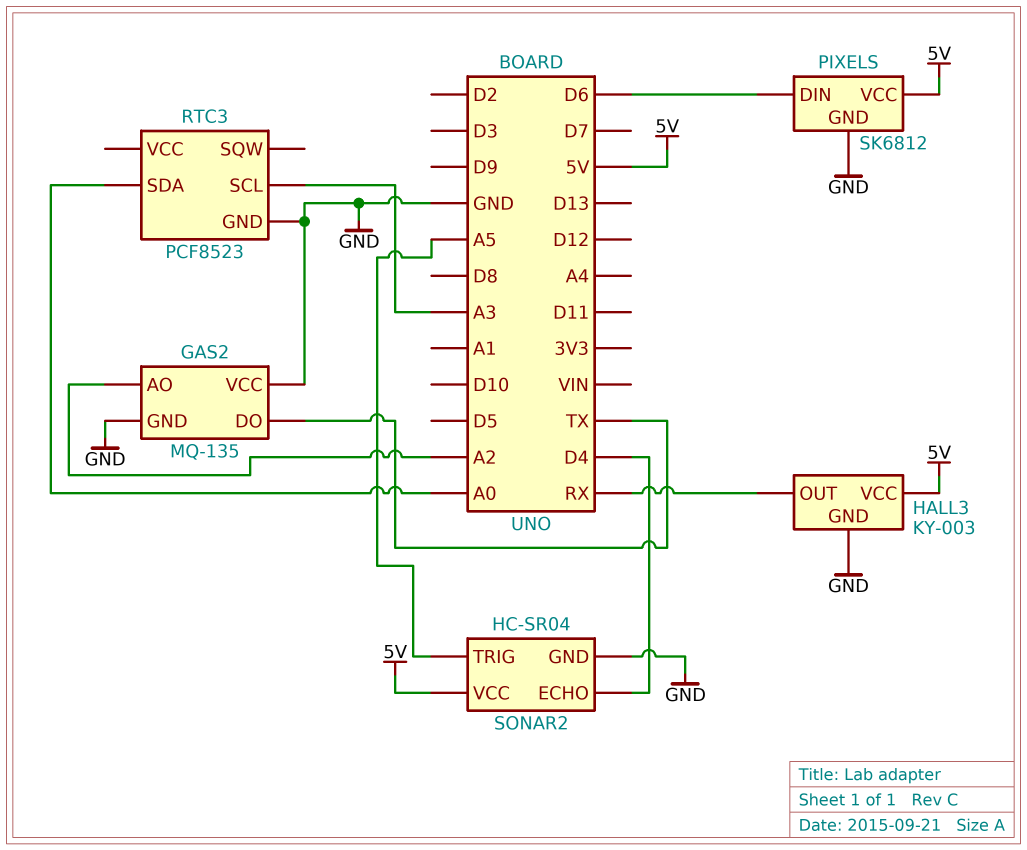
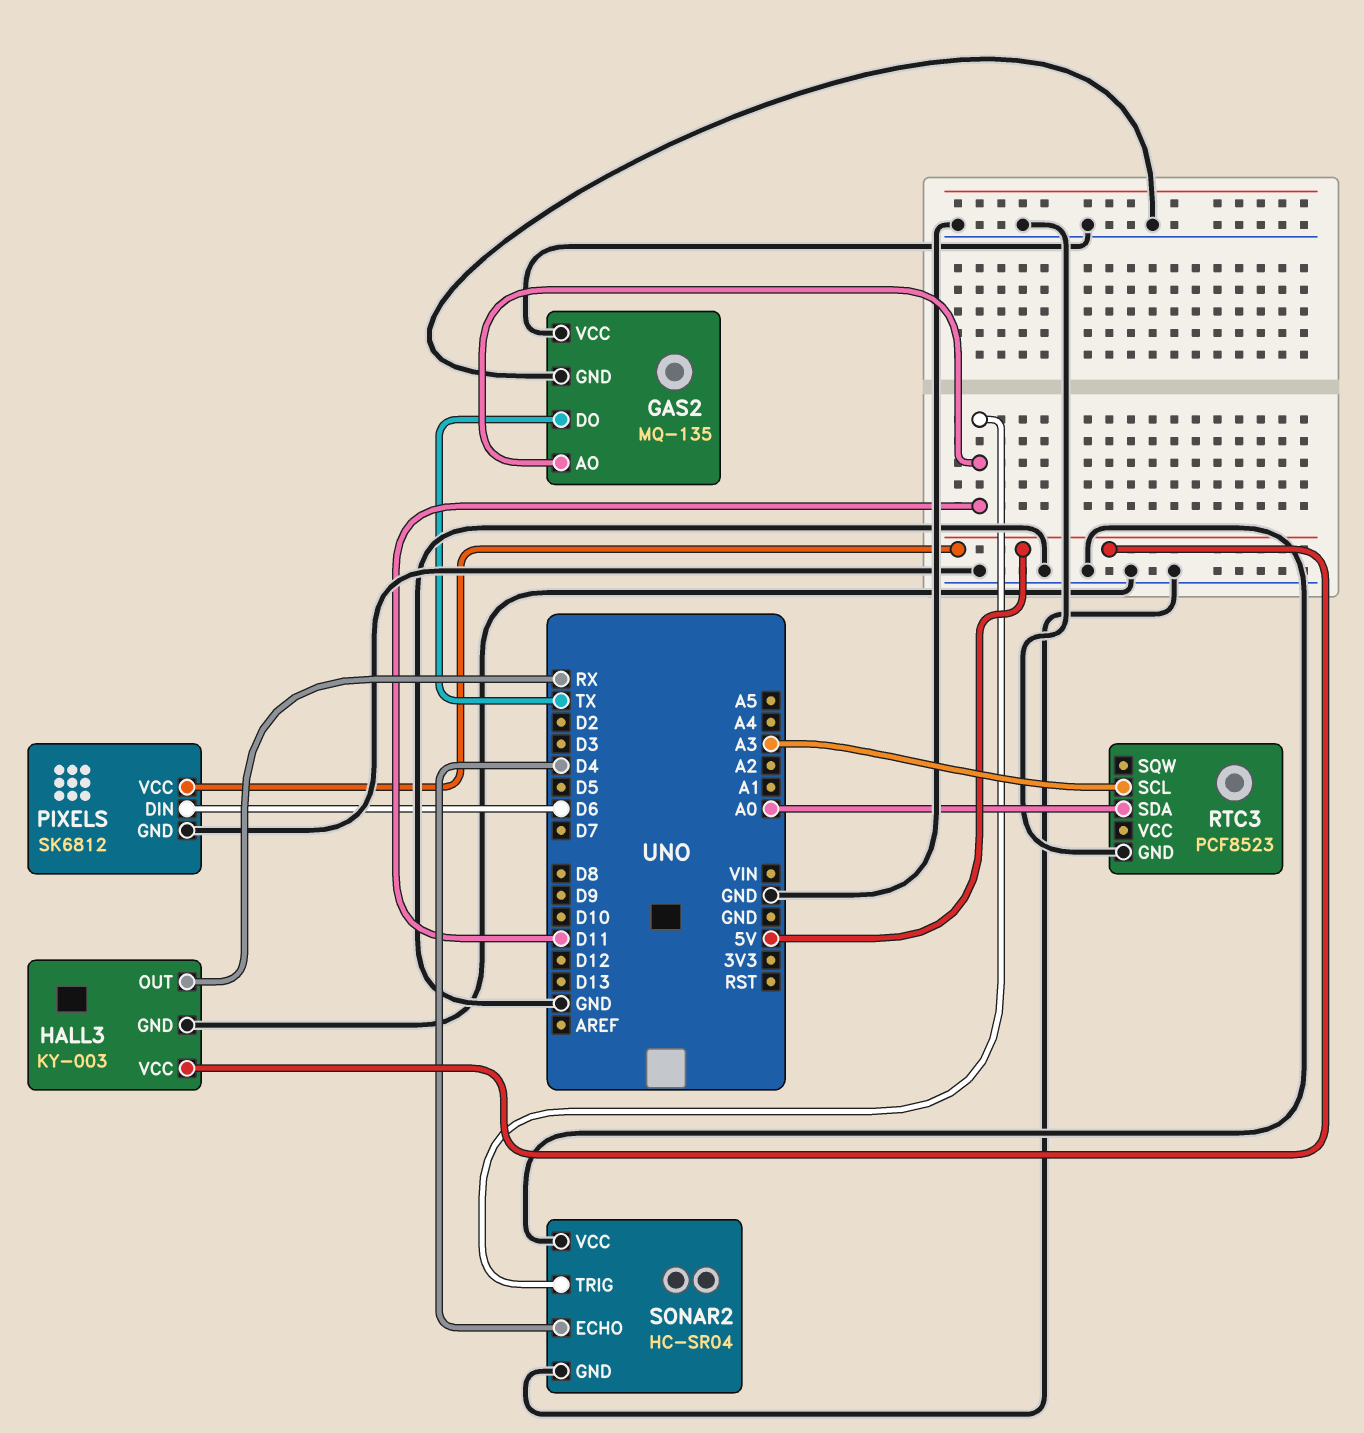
GAS2 pin AO: A2 -> D11
SONAR2 pin TRIG: A5 -> D11
SONAR2 pin VCC: 5V -> GND

